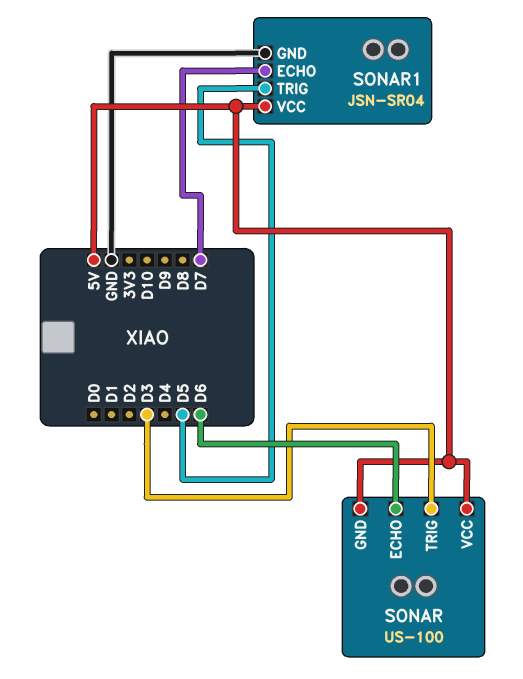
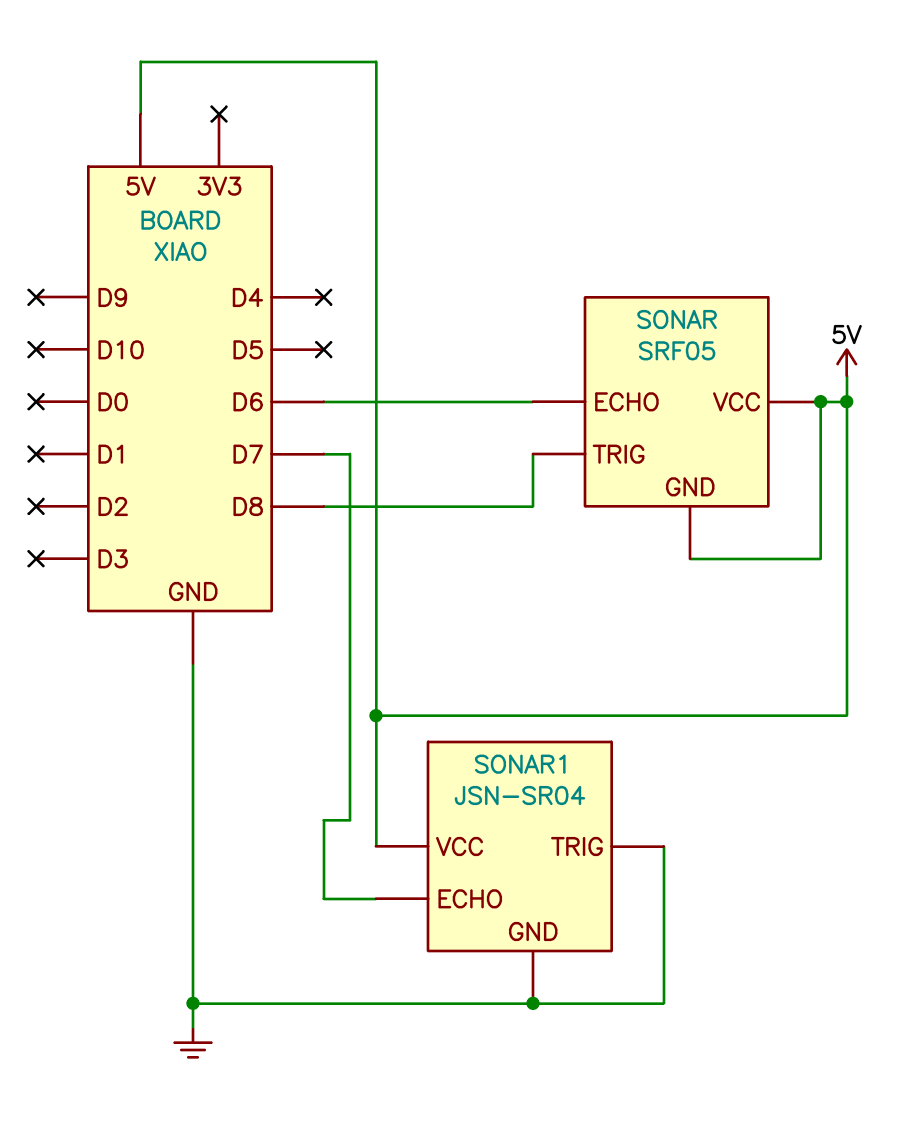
SONAR: US-100 -> SRF05
SONAR pin TRIG: D3 -> D8
SONAR1 pin TRIG: D5 -> GND

